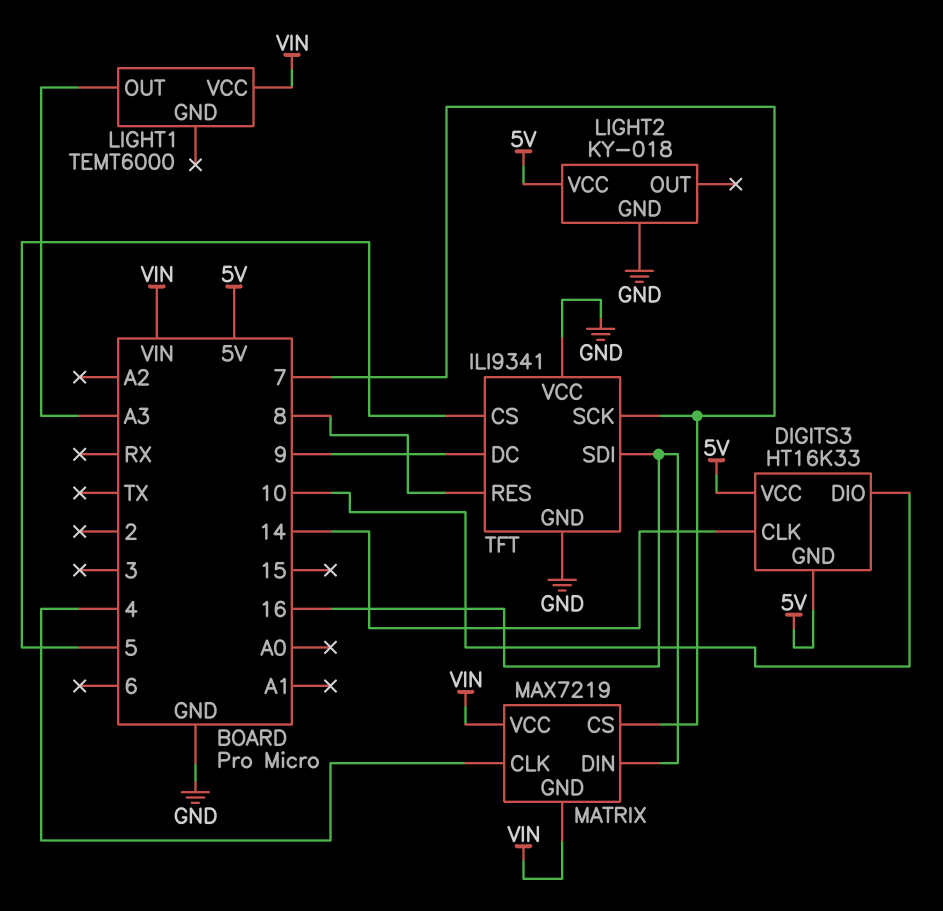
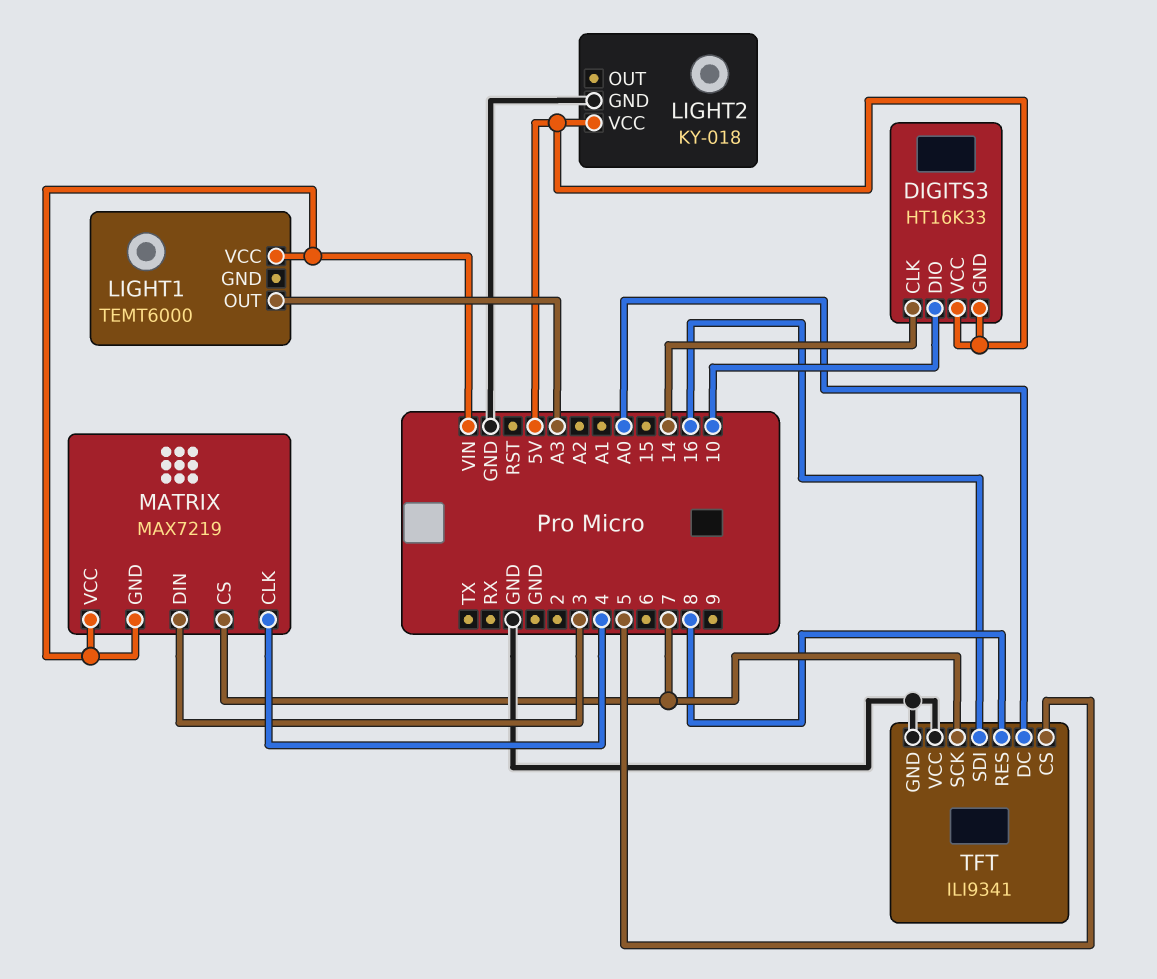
MATRIX pin DIN: 16 -> 3
TFT pin DC: 9 -> A0

